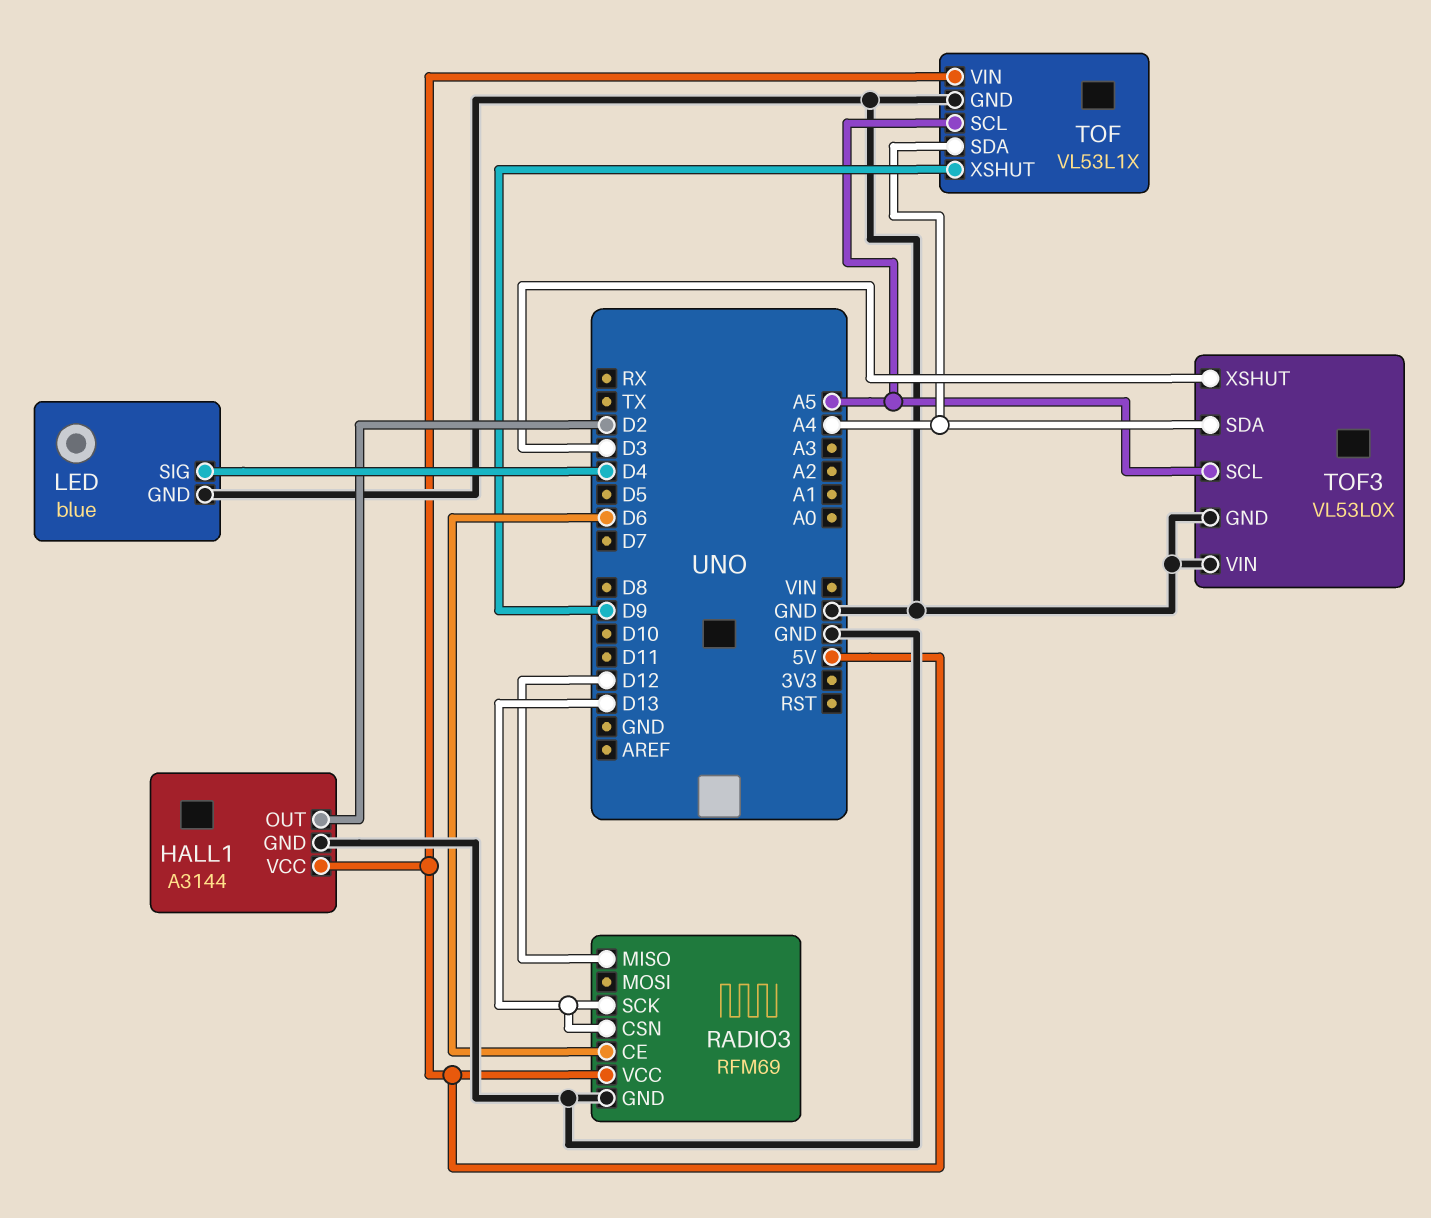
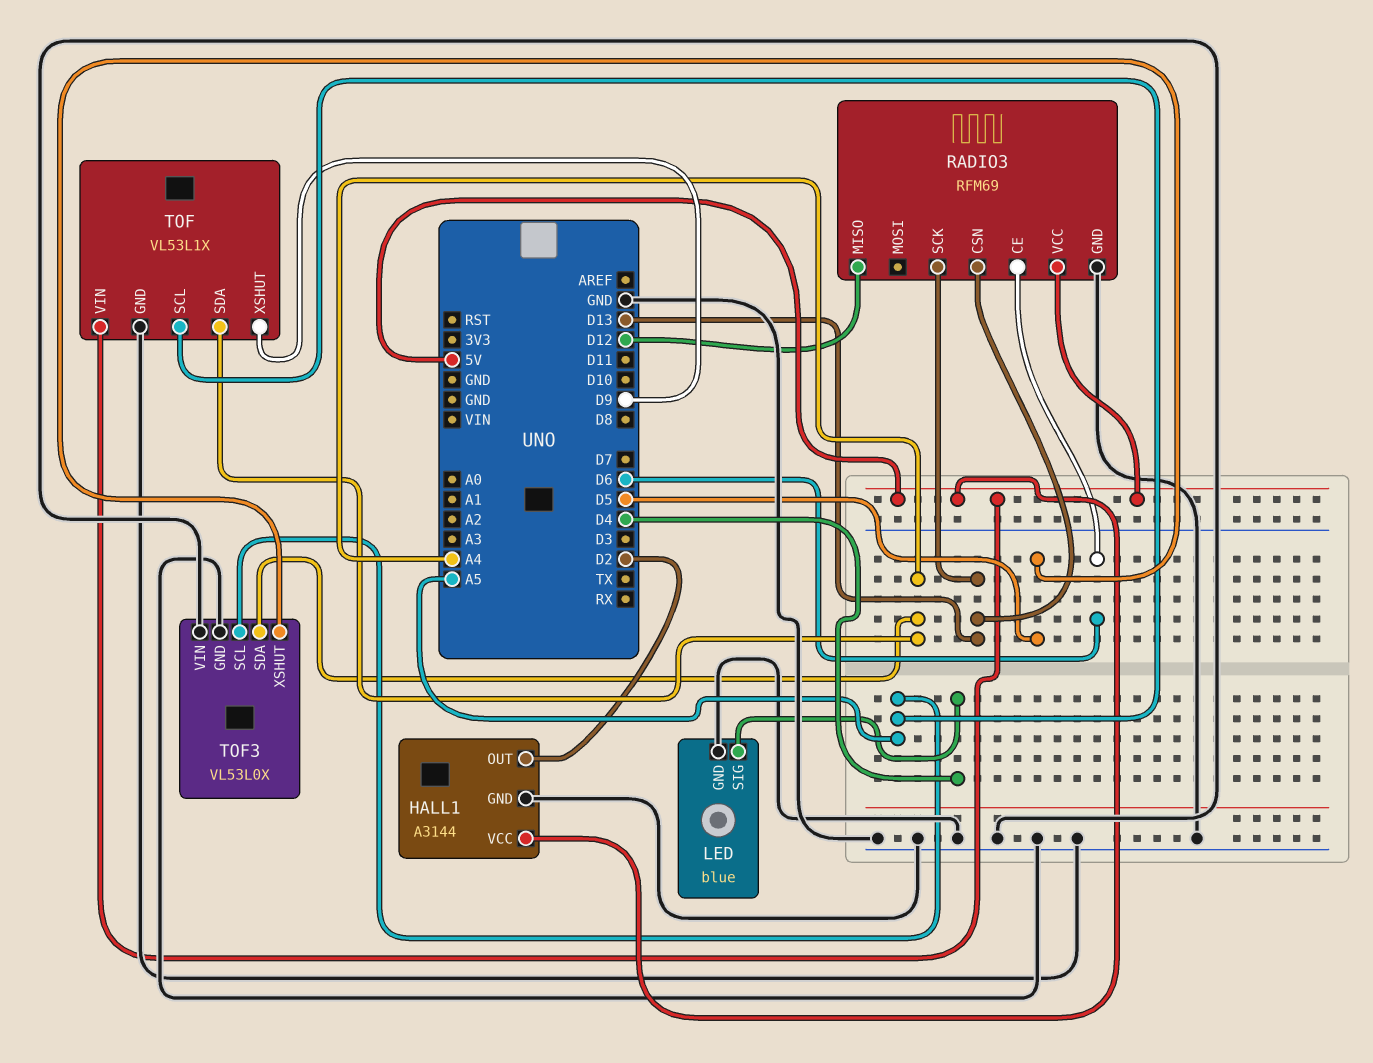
TOF3 pin XSHUT: D3 -> D5

